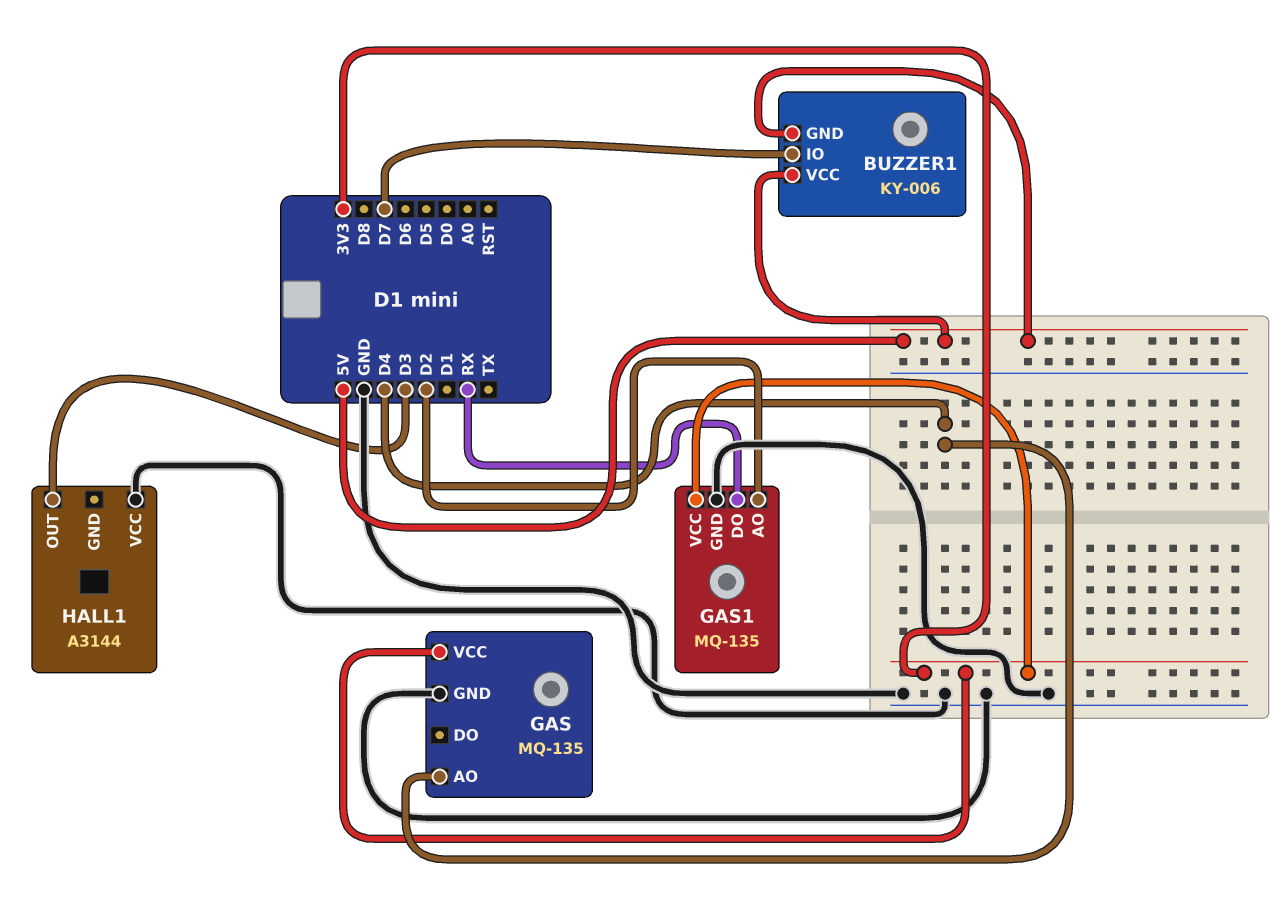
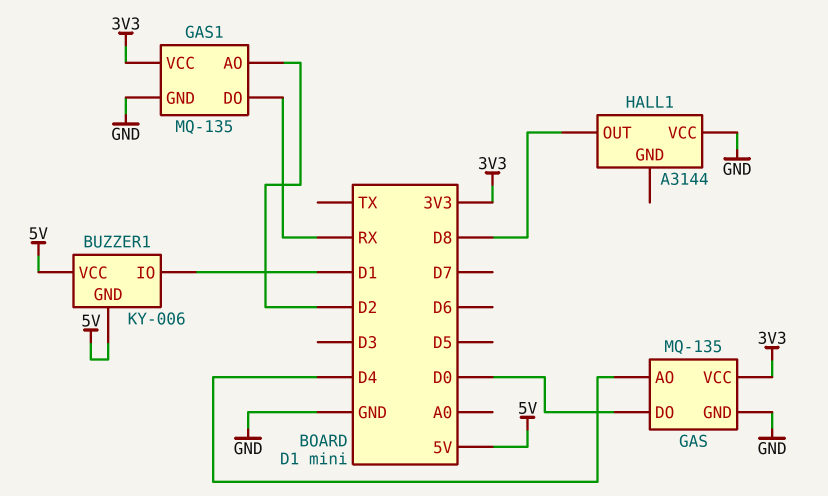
BUZZER1 pin IO: D7 -> D1
GAS pin DO: none -> D0
HALL1 pin OUT: D3 -> D8

